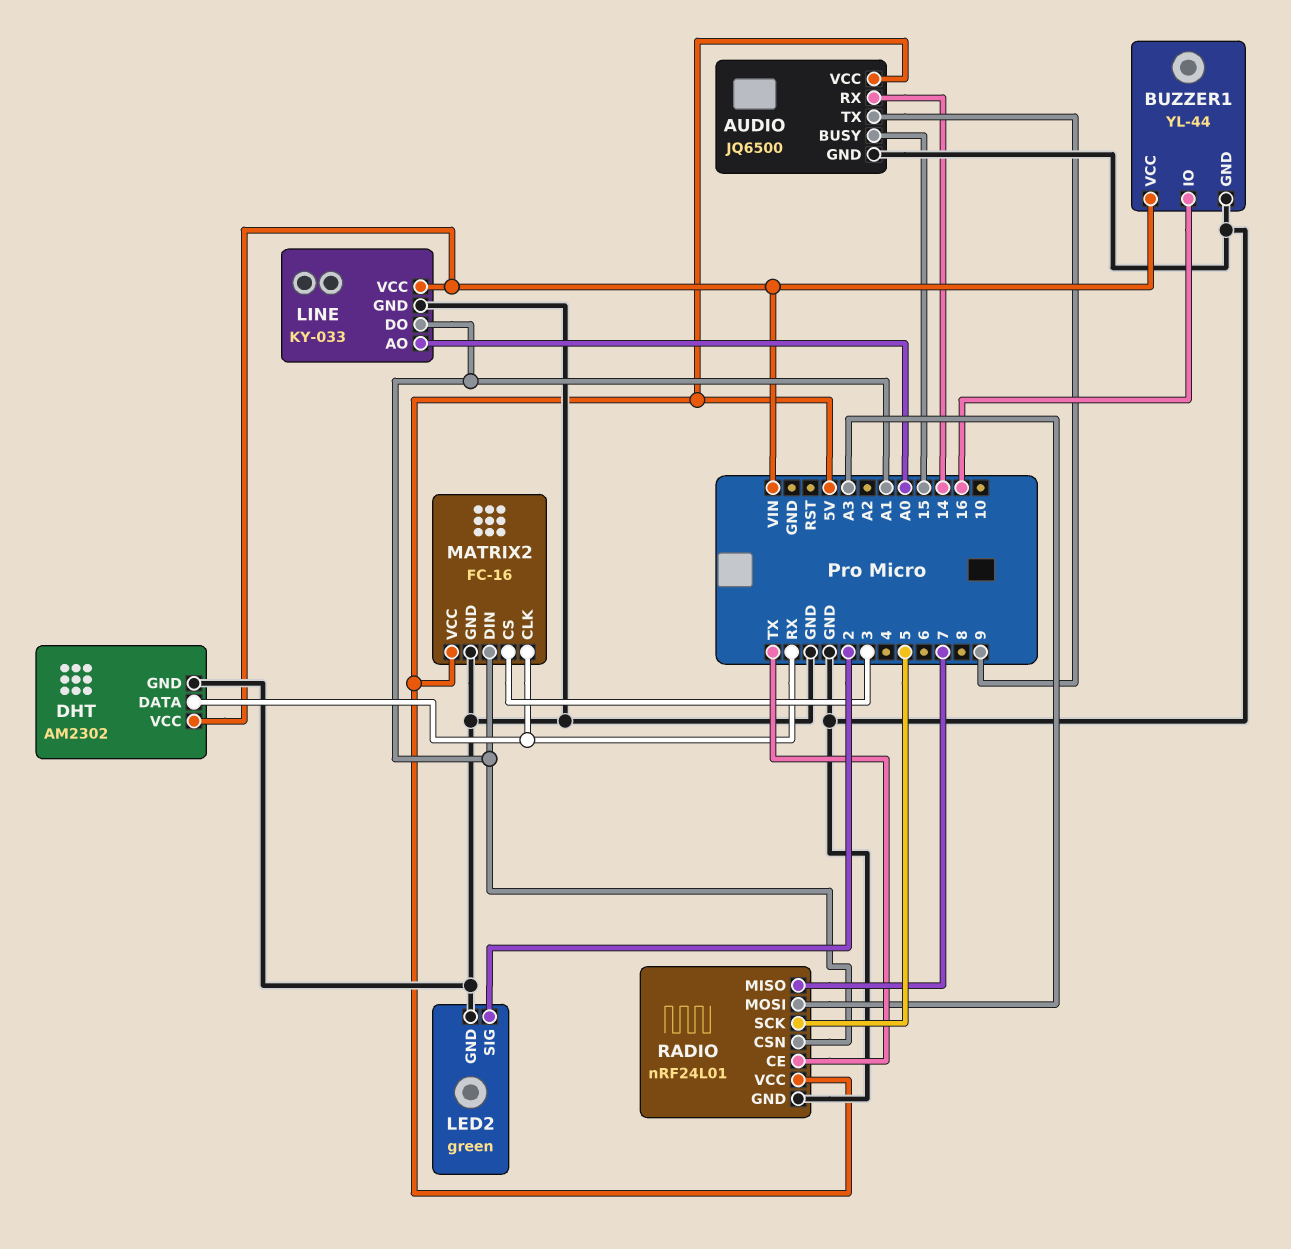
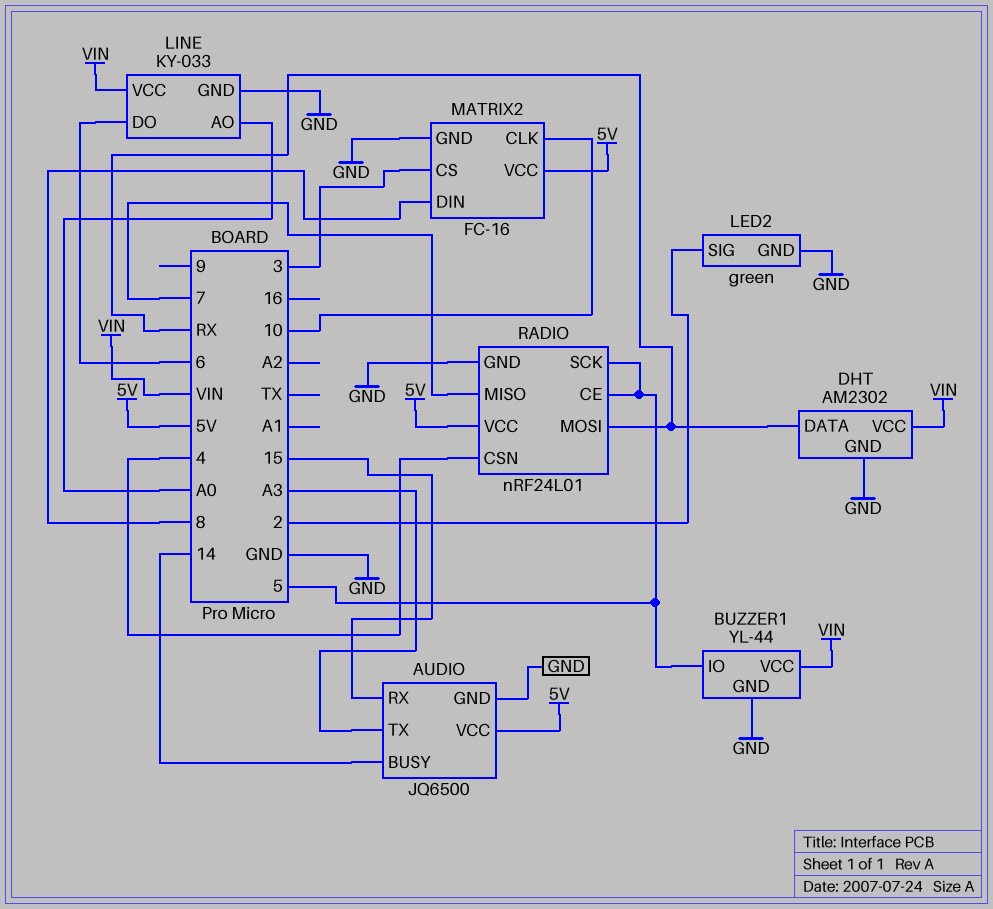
AUDIO pin BUSY: 15 -> 14
AUDIO pin RX: 14 -> 15
AUDIO pin TX: 9 -> A3
BUZZER1 pin IO: 16 -> 5
LINE pin DO: A1 -> 6
MATRIX2 pin CLK: RX -> 10
MATRIX2 pin DIN: A1 -> 8
RADIO pin CE: TX -> 5
RADIO pin CSN: A1 -> 4
RADIO pin MOSI: A3 -> RX

